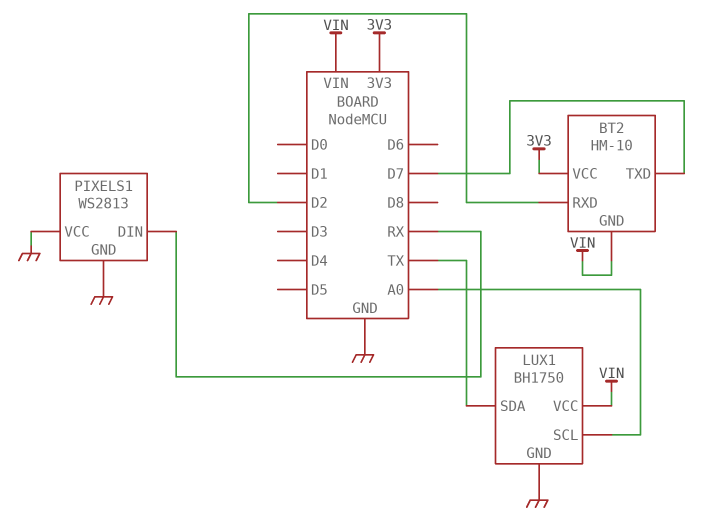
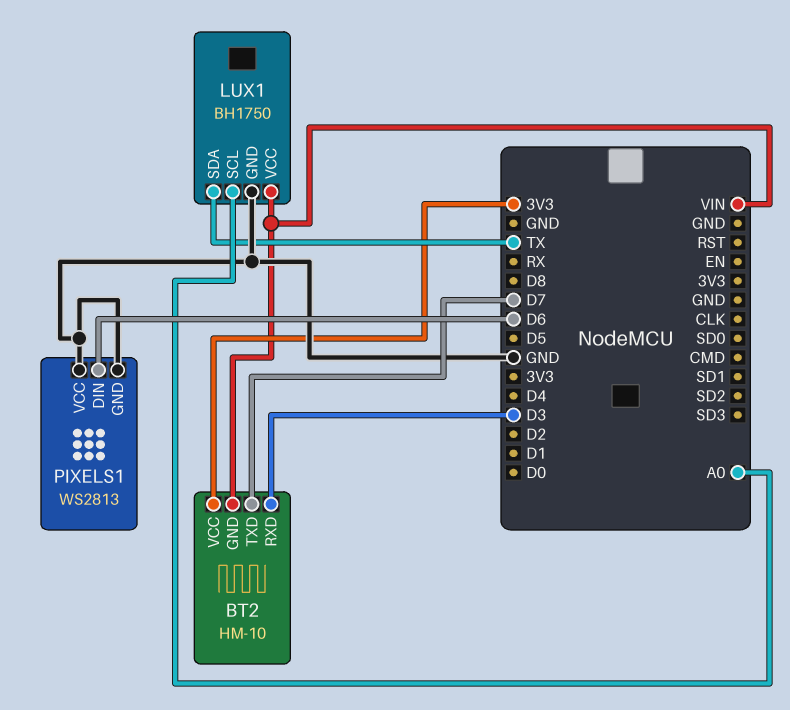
BT2 pin RXD: D2 -> D3
PIXELS1 pin DIN: RX -> D6

